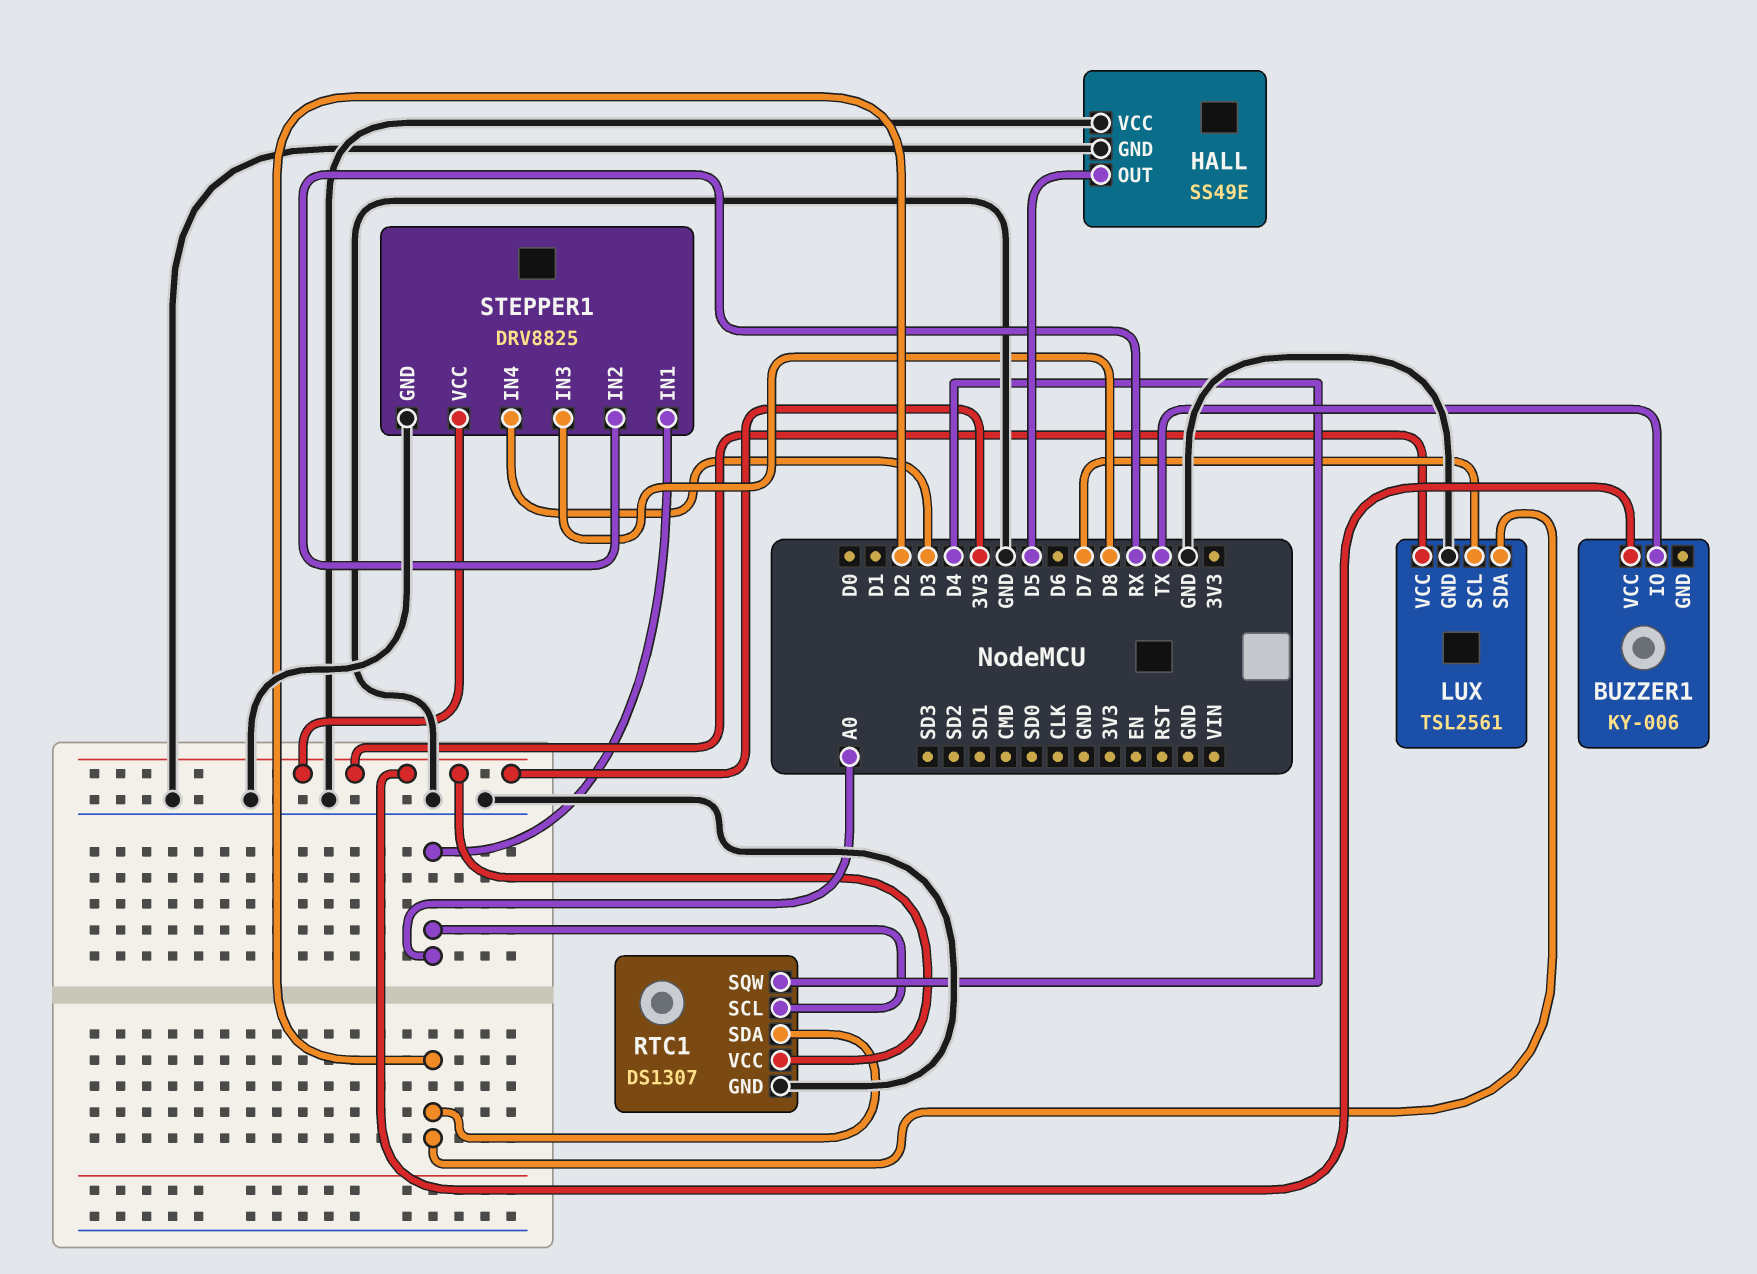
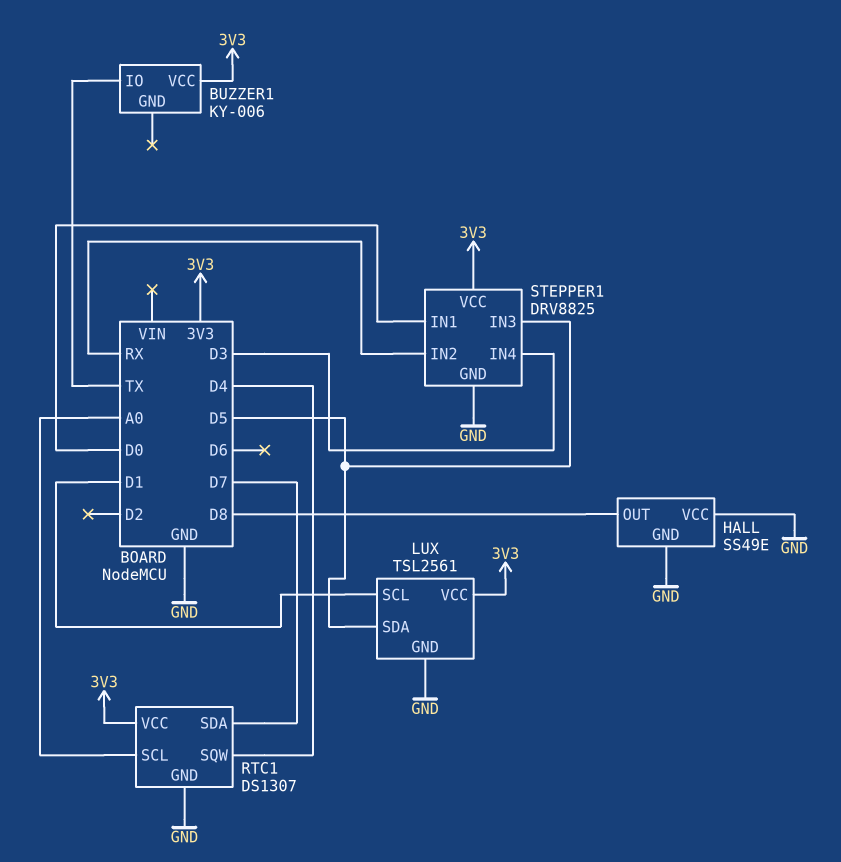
HALL pin OUT: D5 -> D8
LUX pin SCL: D7 -> D1
LUX pin SDA: D2 -> D5
RTC1 pin SDA: D2 -> D7
STEPPER1 pin IN1: A0 -> D0
STEPPER1 pin IN3: D8 -> D5

